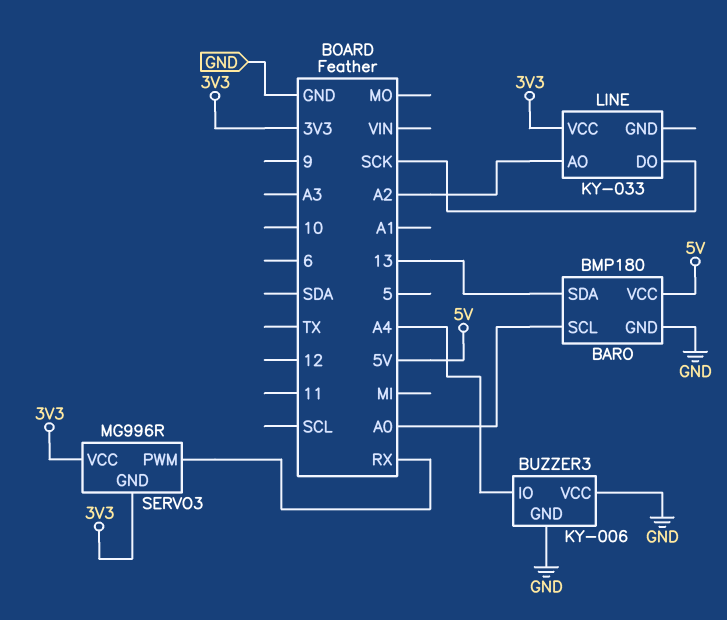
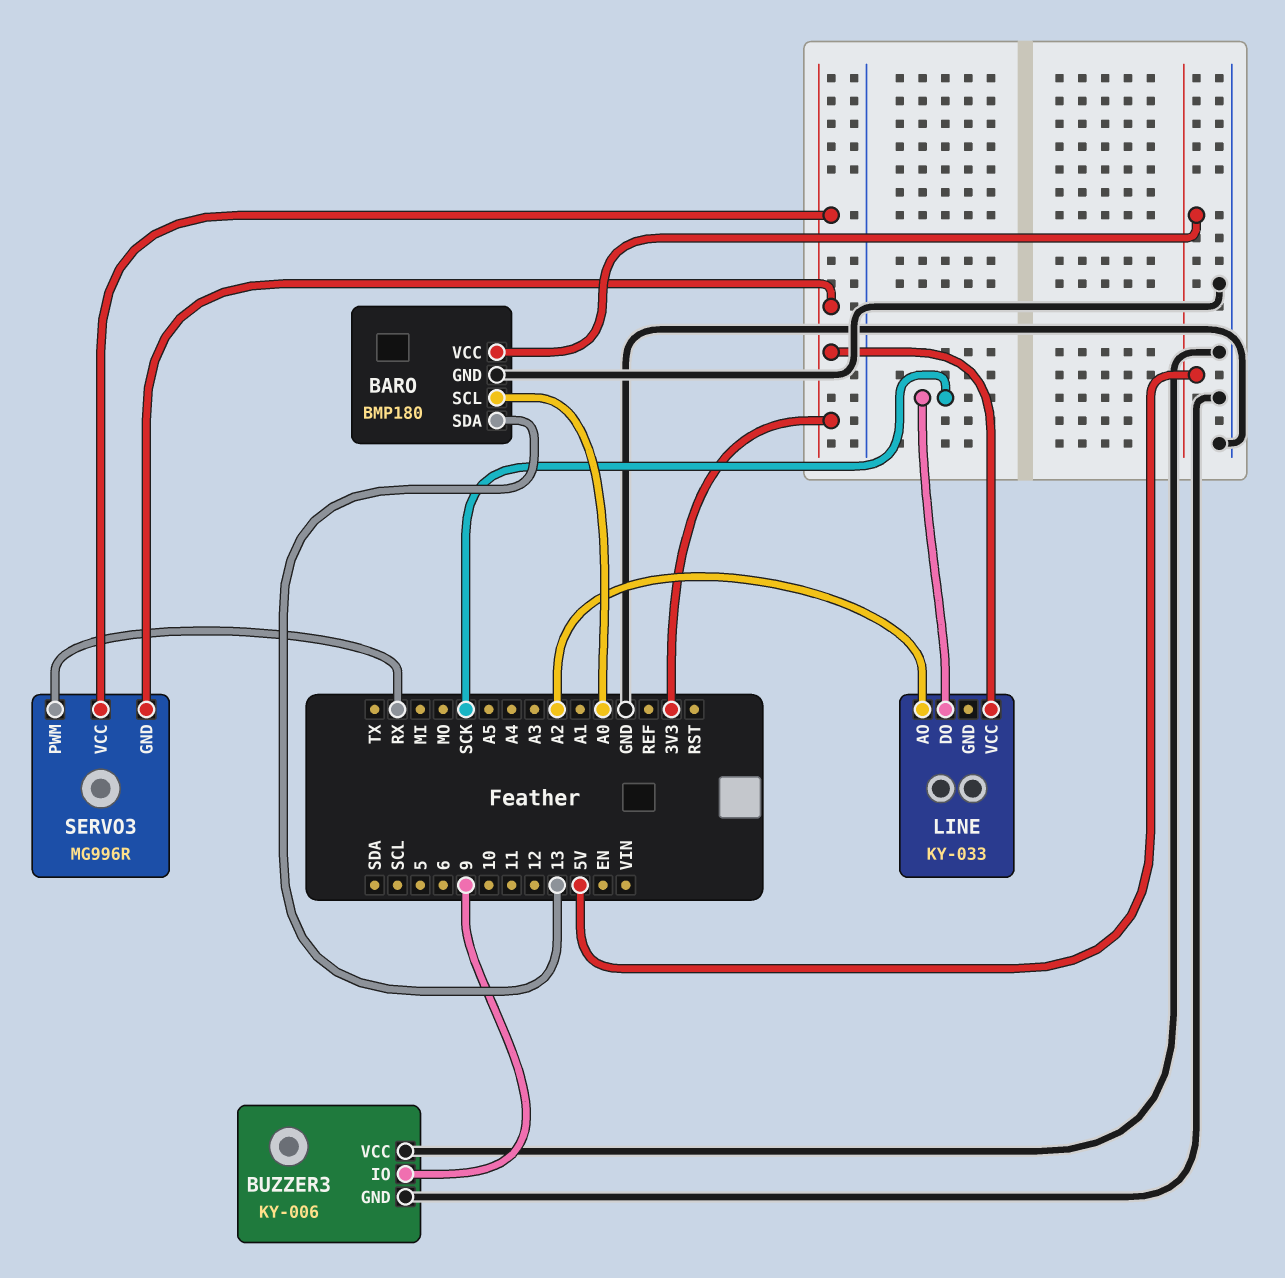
BUZZER3 pin IO: A4 -> 9

